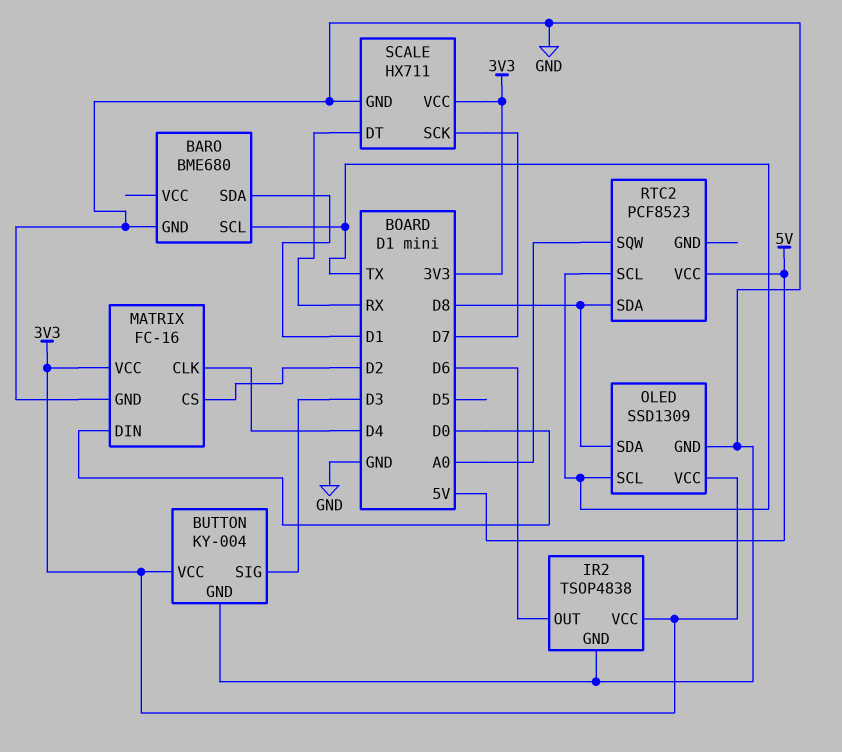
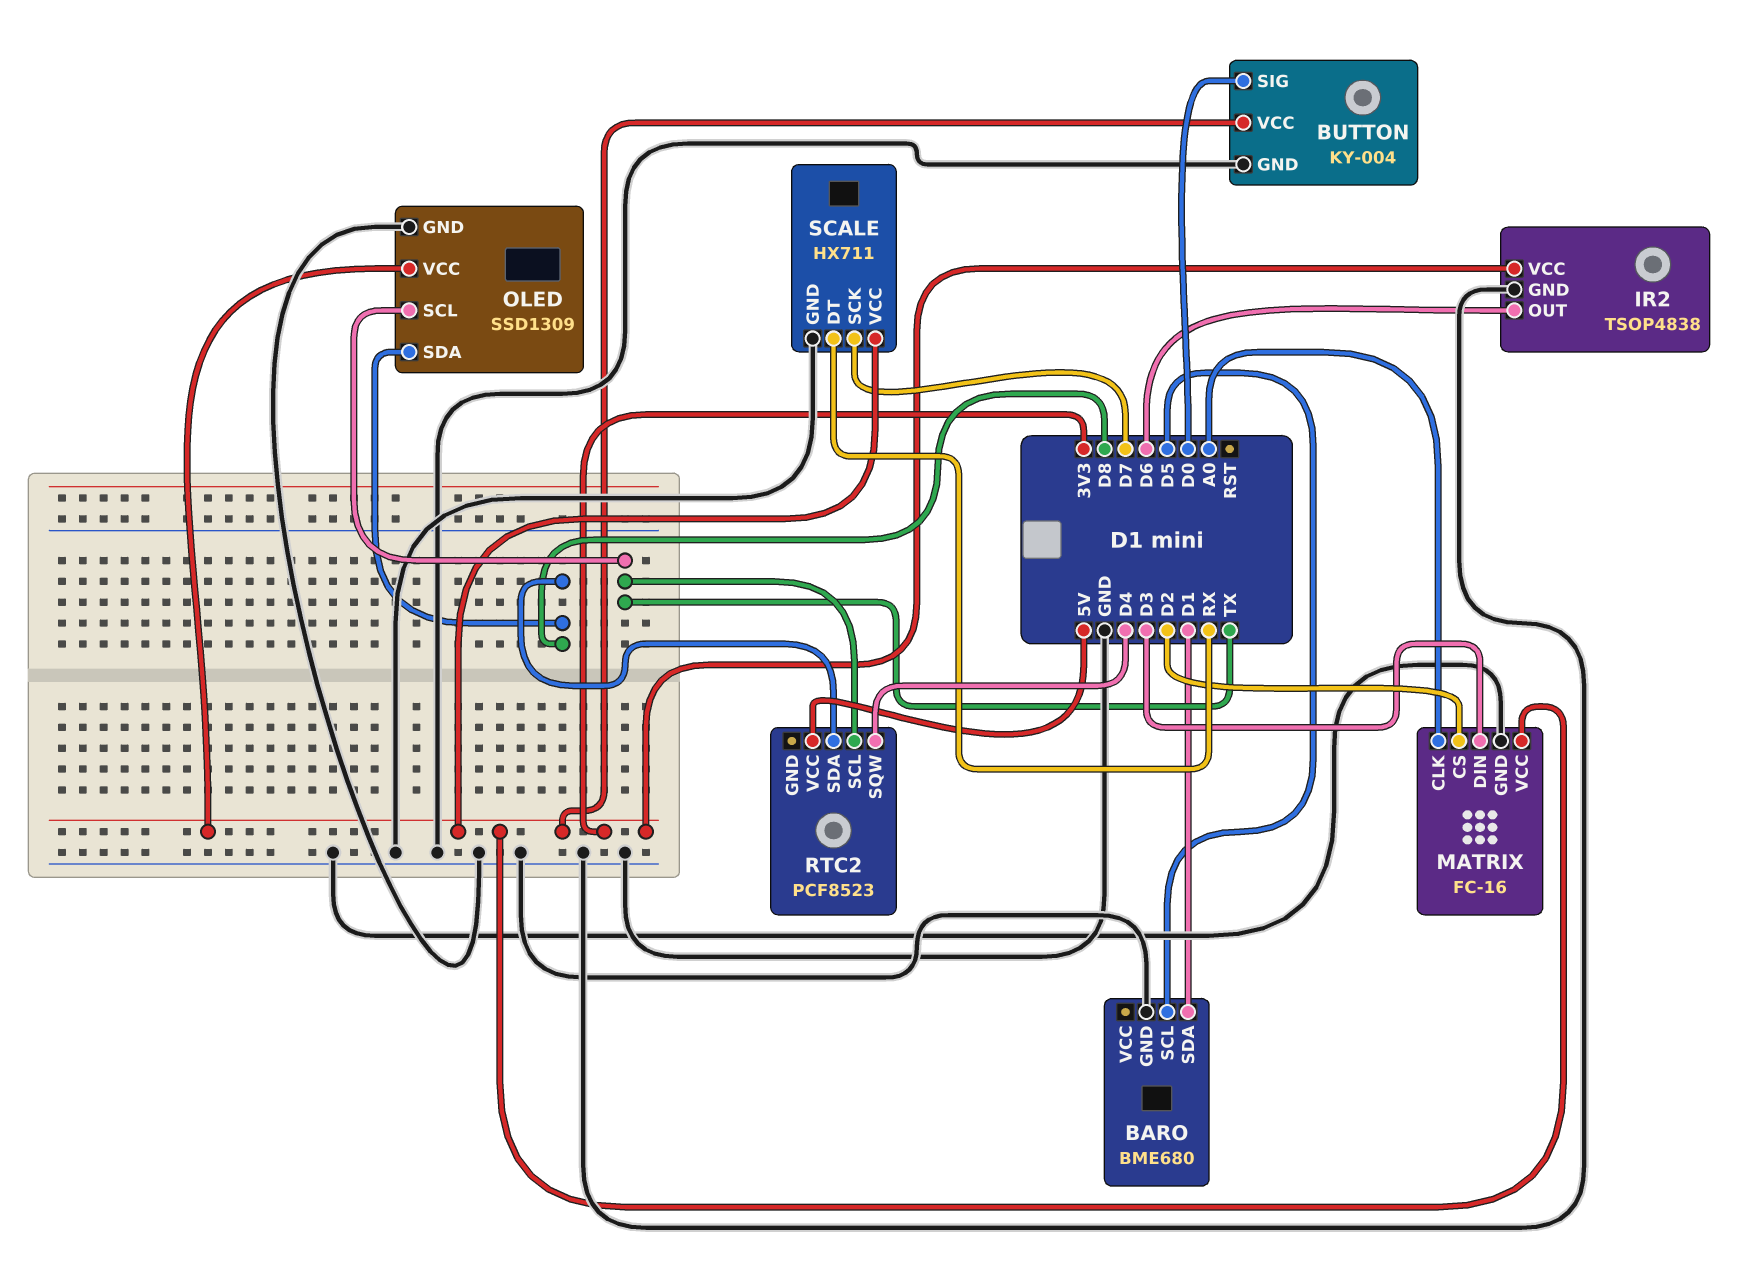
BARO pin SCL: TX -> D5
BUTTON pin SIG: D3 -> D0
MATRIX pin CLK: D4 -> A0
MATRIX pin DIN: D0 -> D3
RTC2 pin SQW: A0 -> D4

